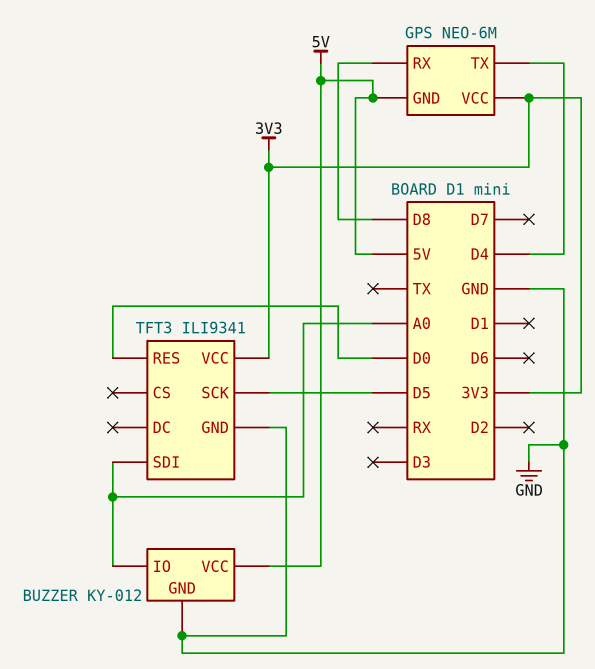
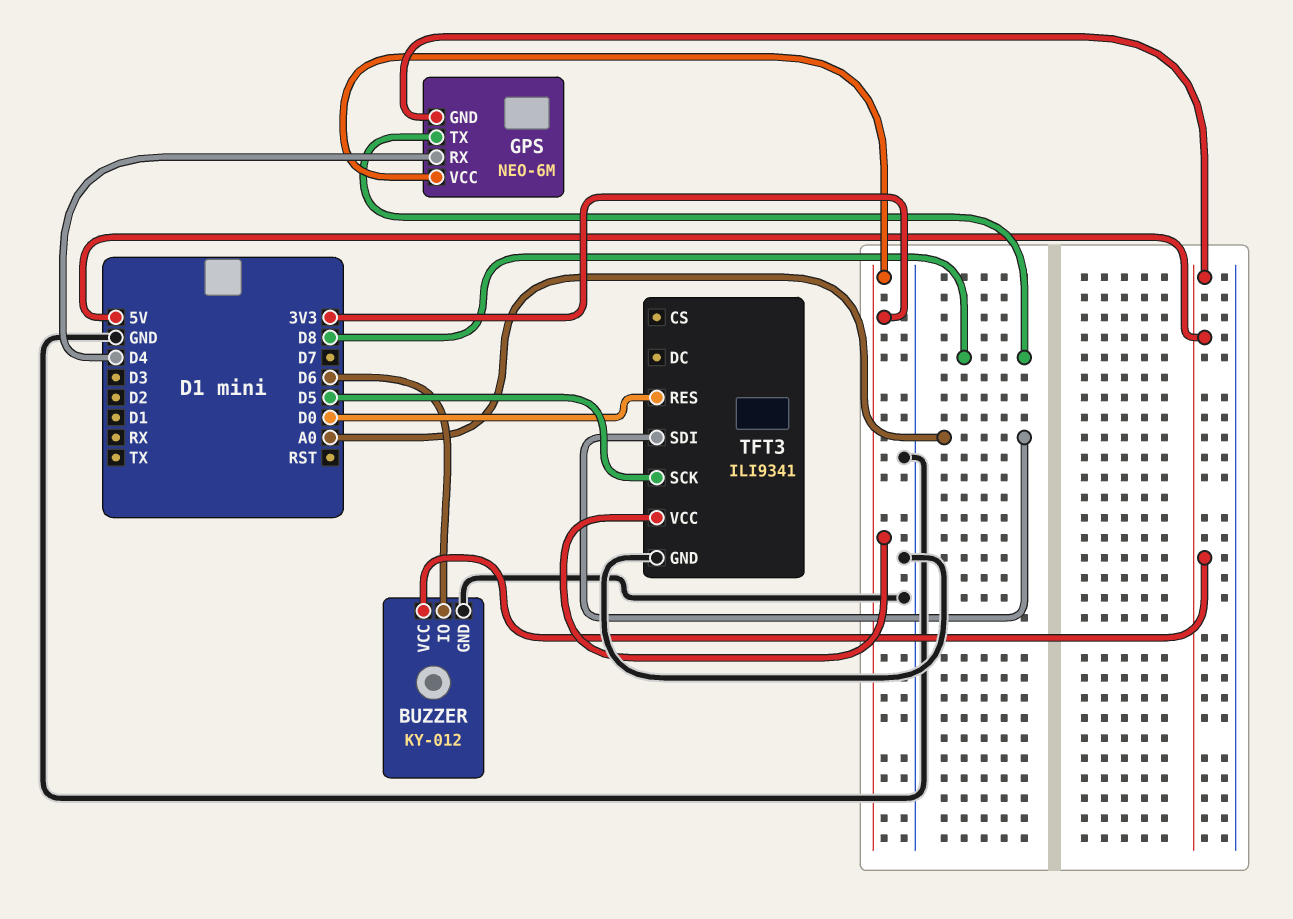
BUZZER pin IO: A0 -> D6
GPS pin RX: D8 -> D4
GPS pin TX: D4 -> D8

